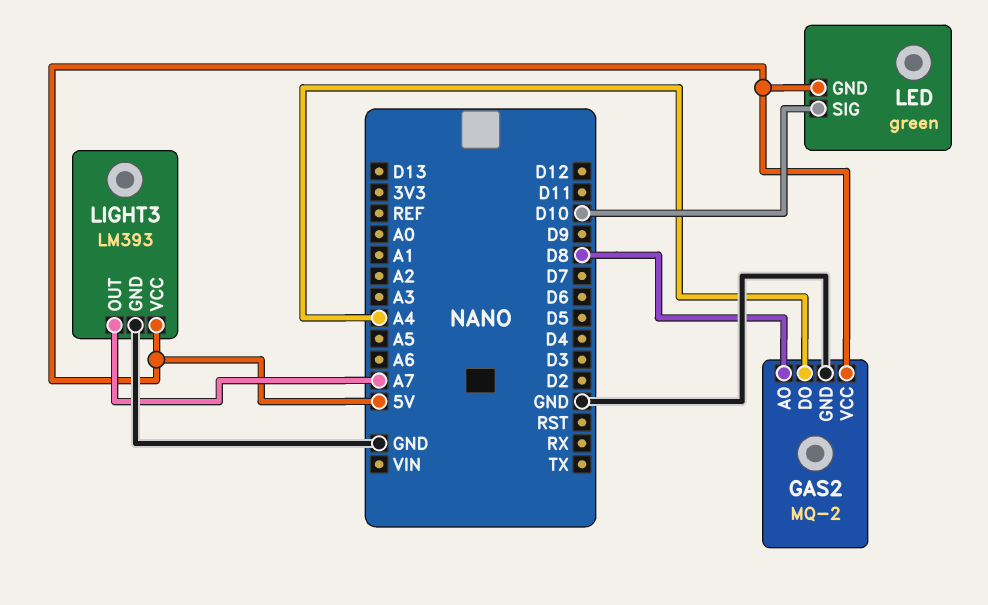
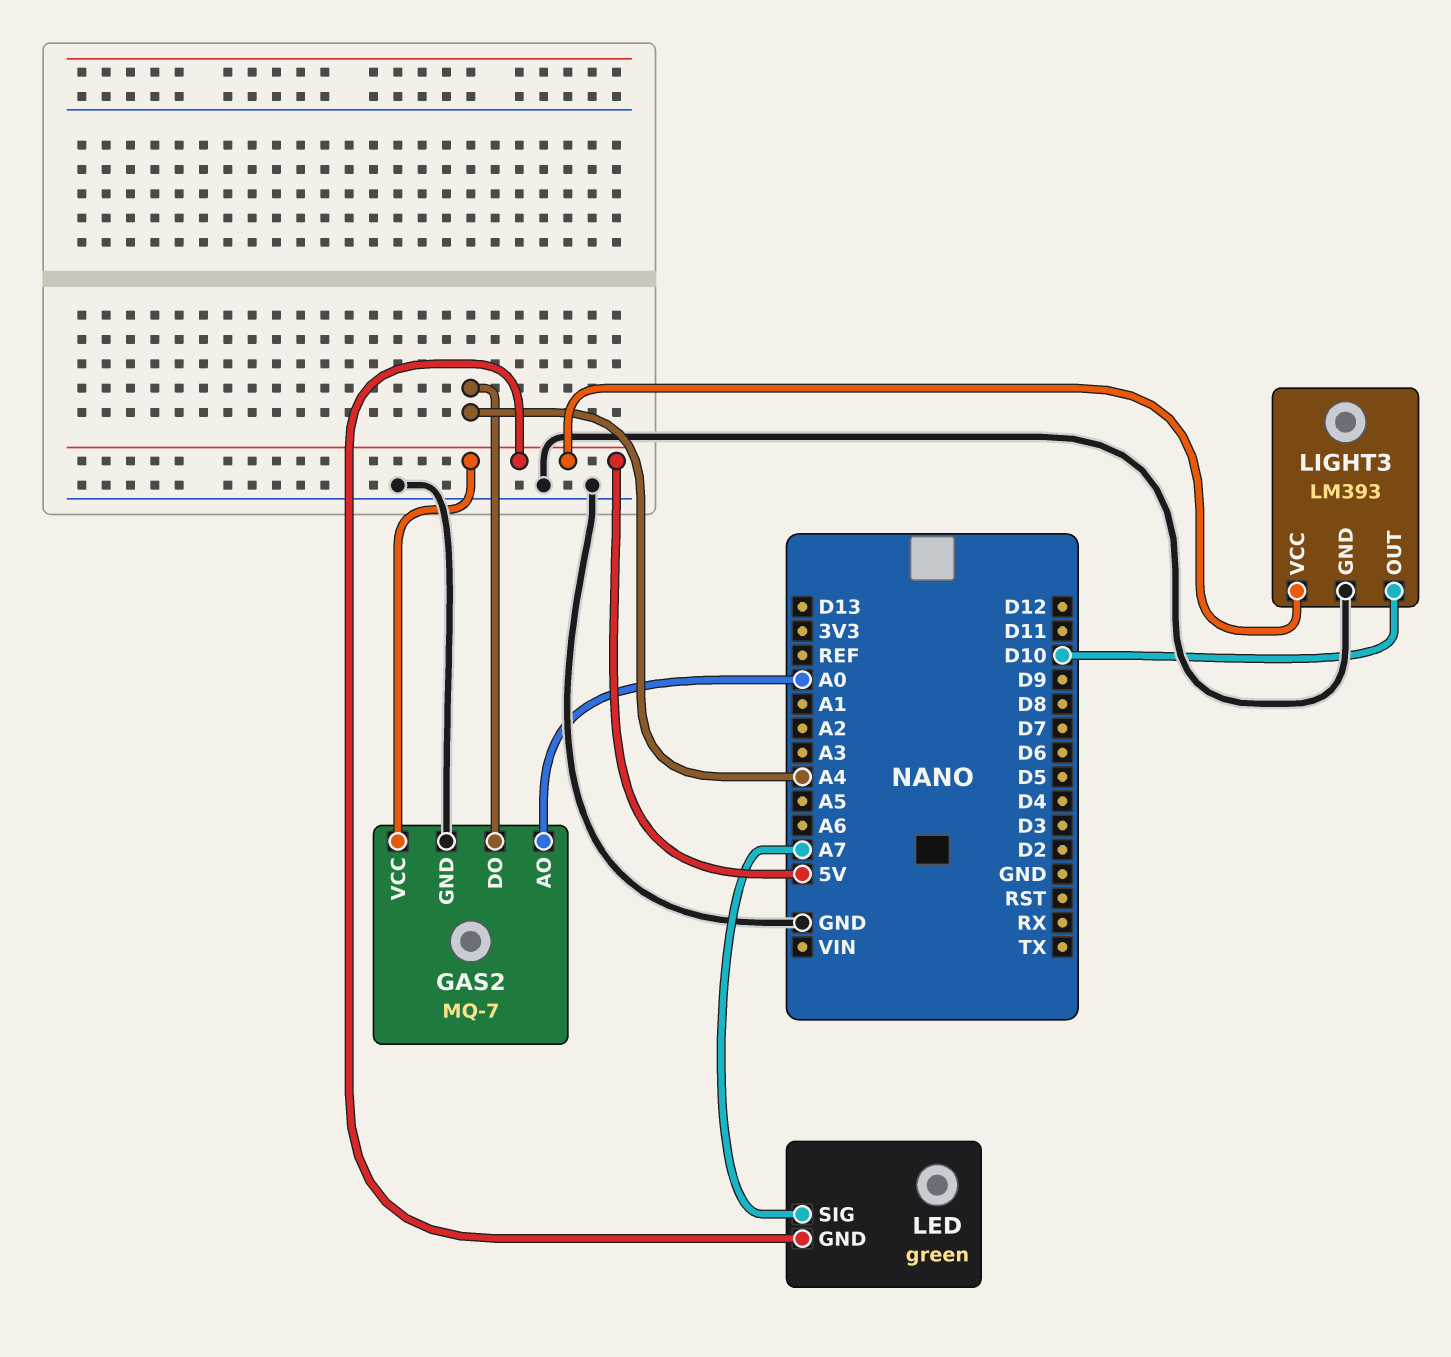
GAS2: MQ-2 -> MQ-7
GAS2 pin AO: D8 -> A0
LED pin SIG: D10 -> A7
LIGHT3 pin OUT: A7 -> D10

